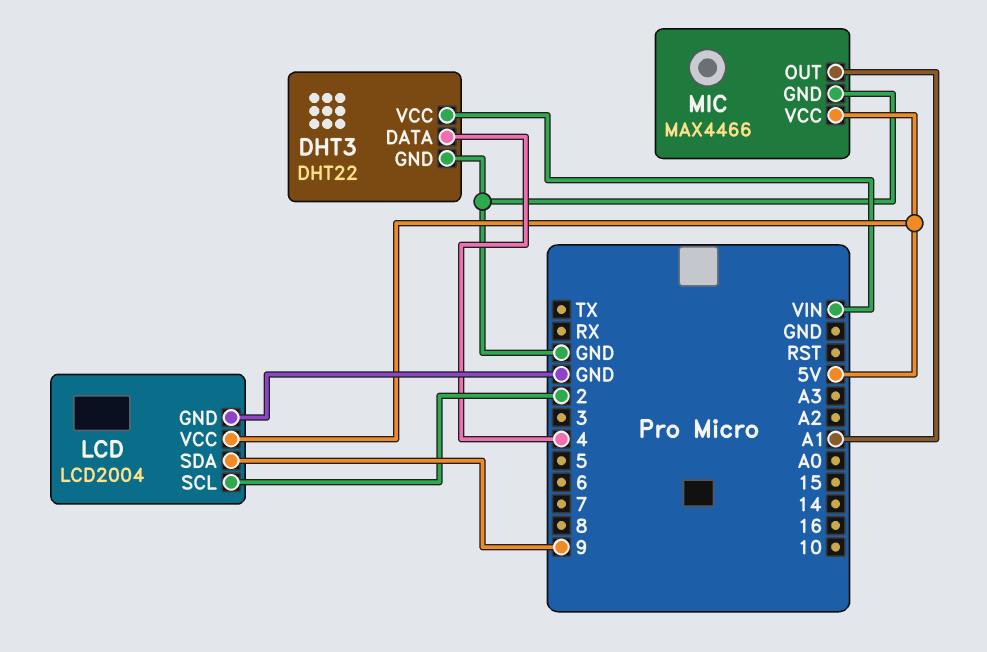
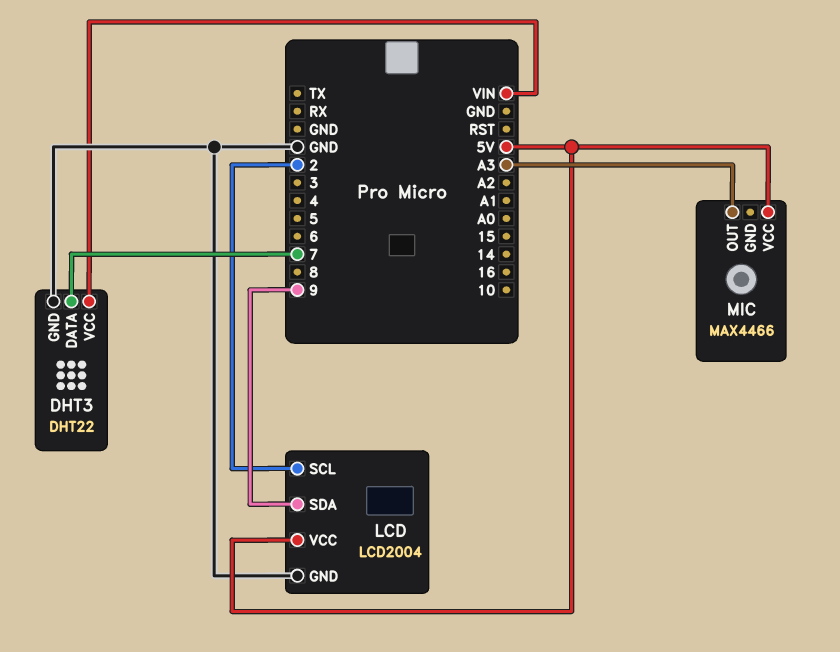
DHT3 pin DATA: 4 -> 7
MIC pin GND: GND -> none
MIC pin OUT: A1 -> A3

